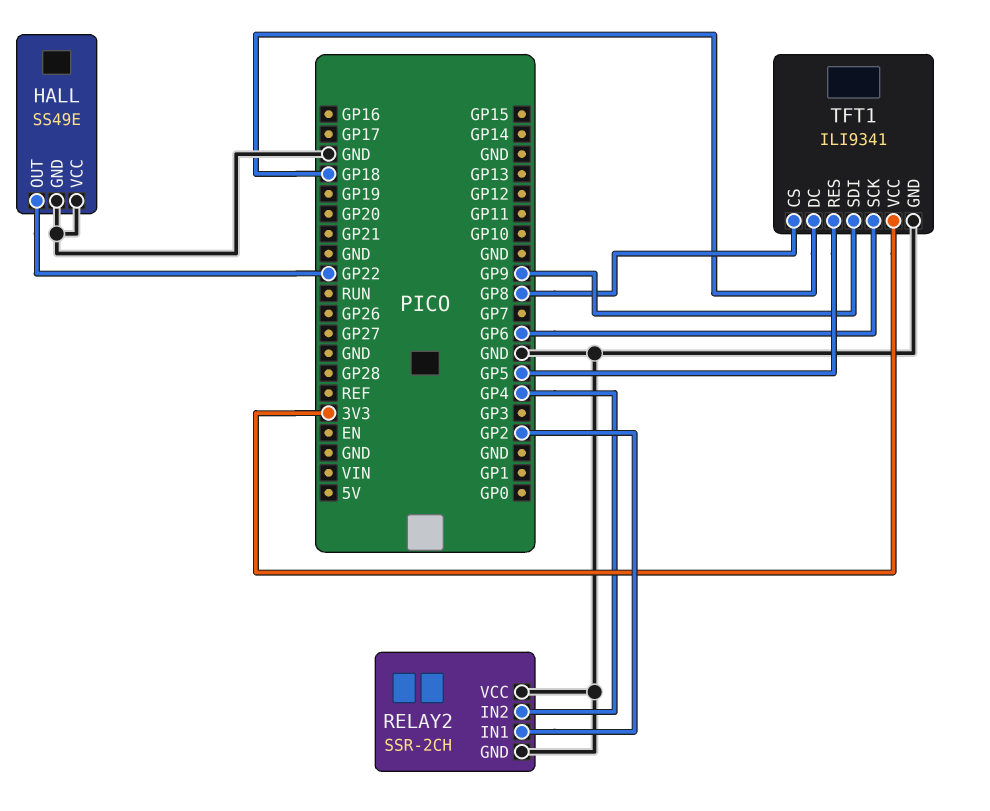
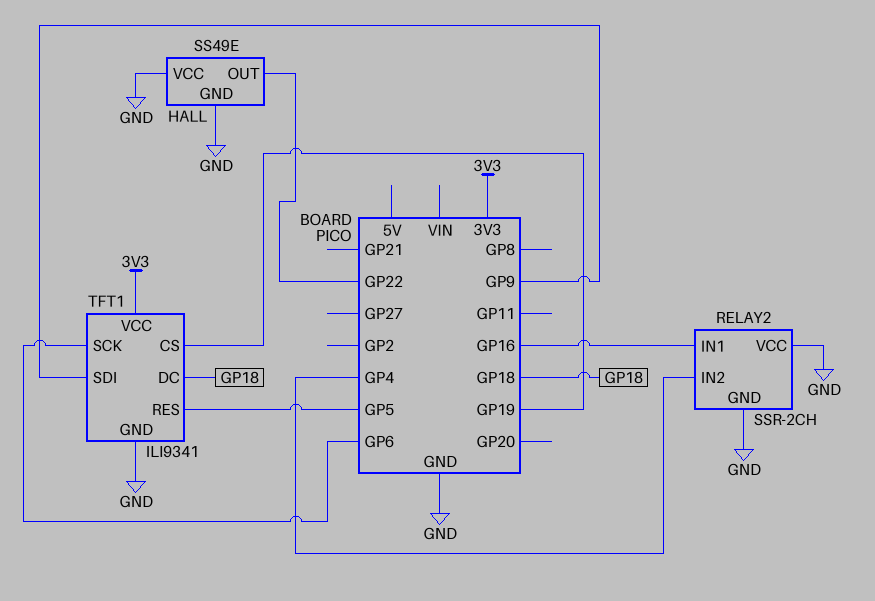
RELAY2 pin IN1: GP2 -> GP16
TFT1 pin CS: GP8 -> GP19

